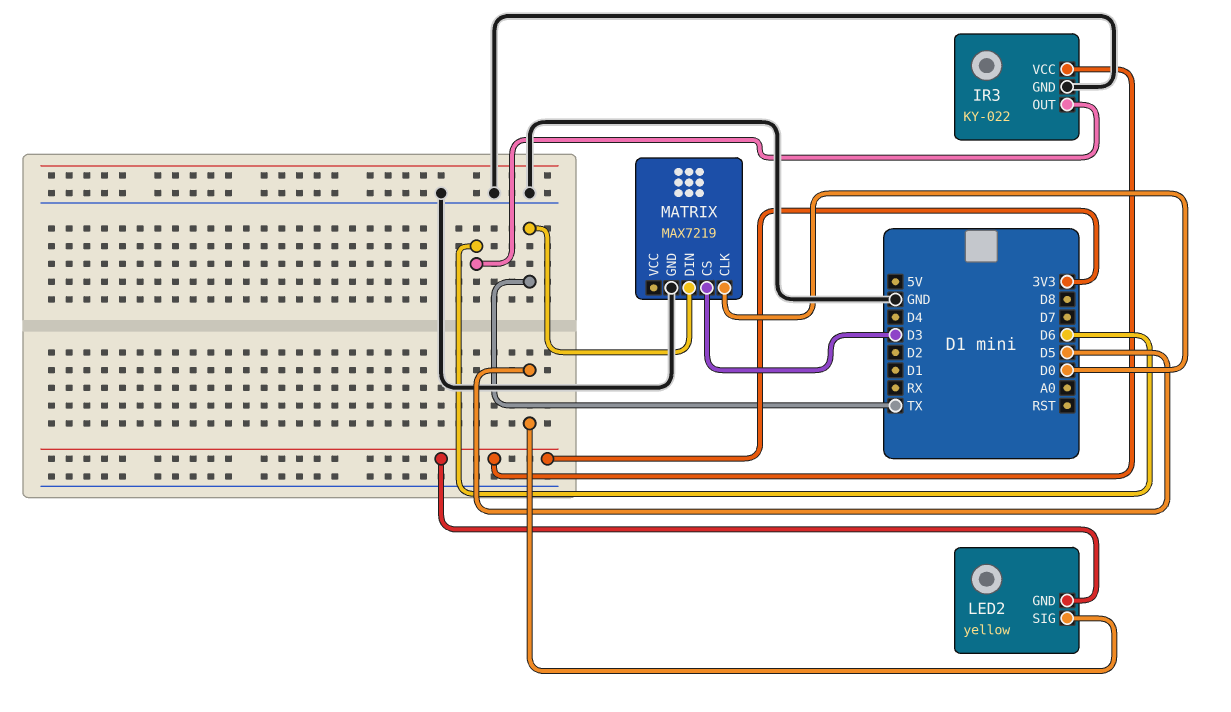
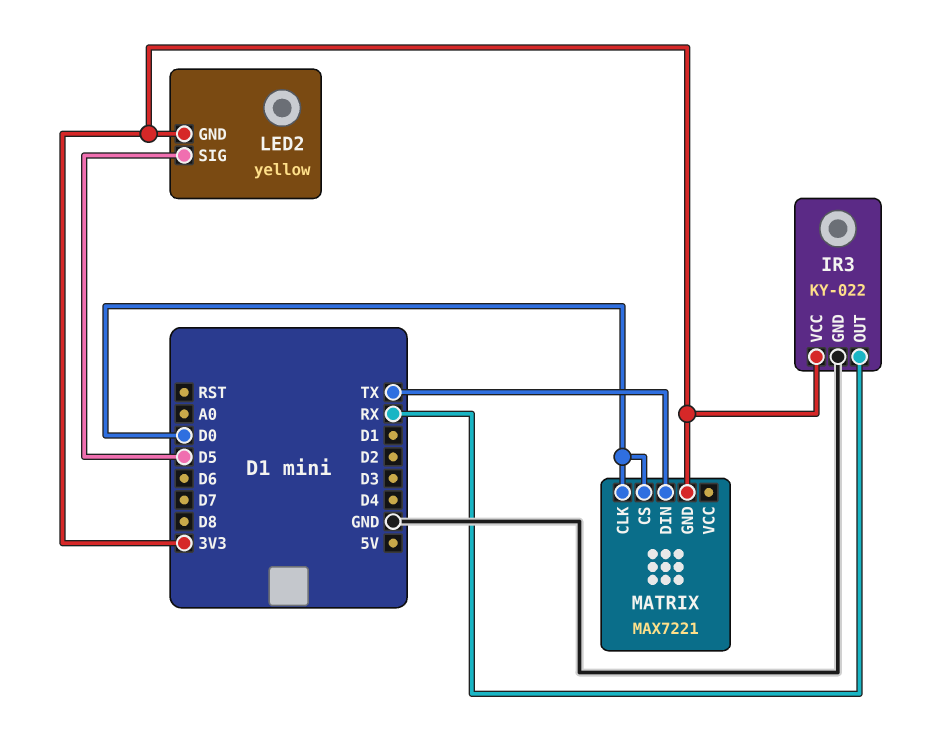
IR3 pin OUT: D6 -> RX
MATRIX: MAX7219 -> MAX7221
MATRIX pin CS: D3 -> D0
MATRIX pin GND: GND -> 3V3

